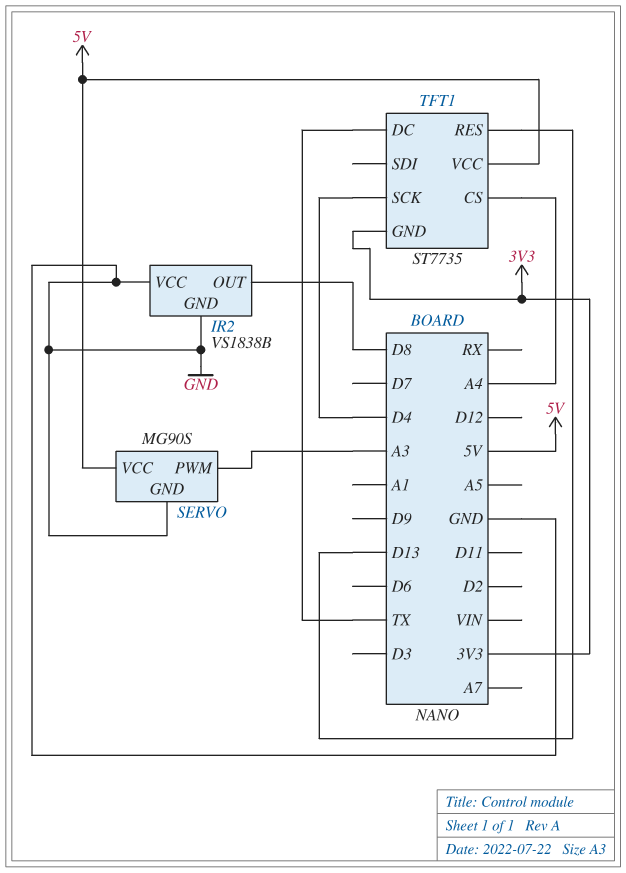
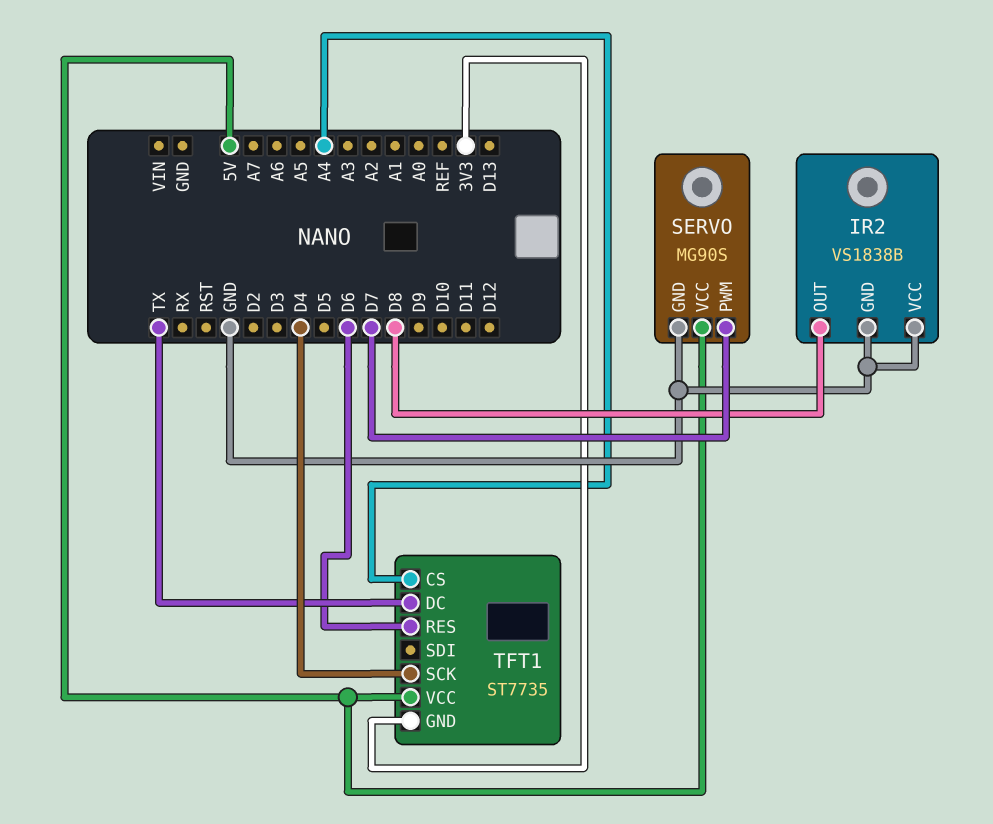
SERVO pin PWM: A3 -> D7
TFT1 pin RES: D13 -> D6

